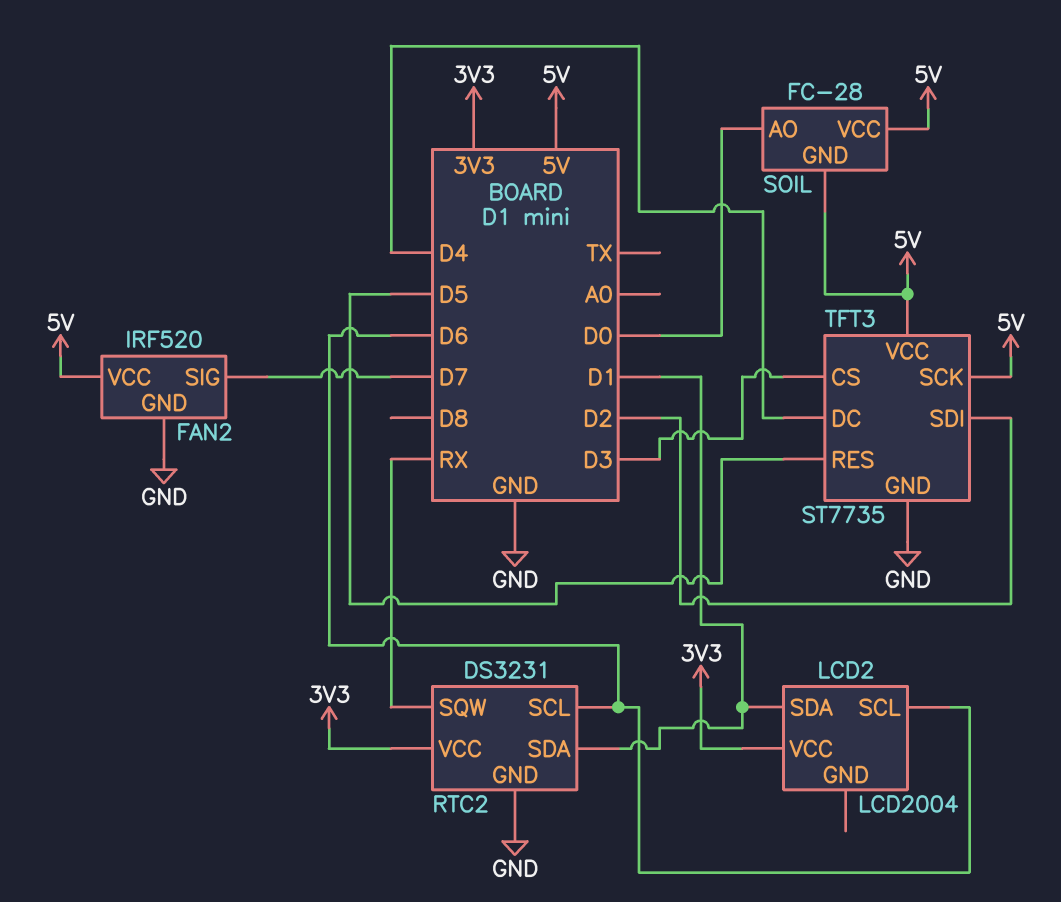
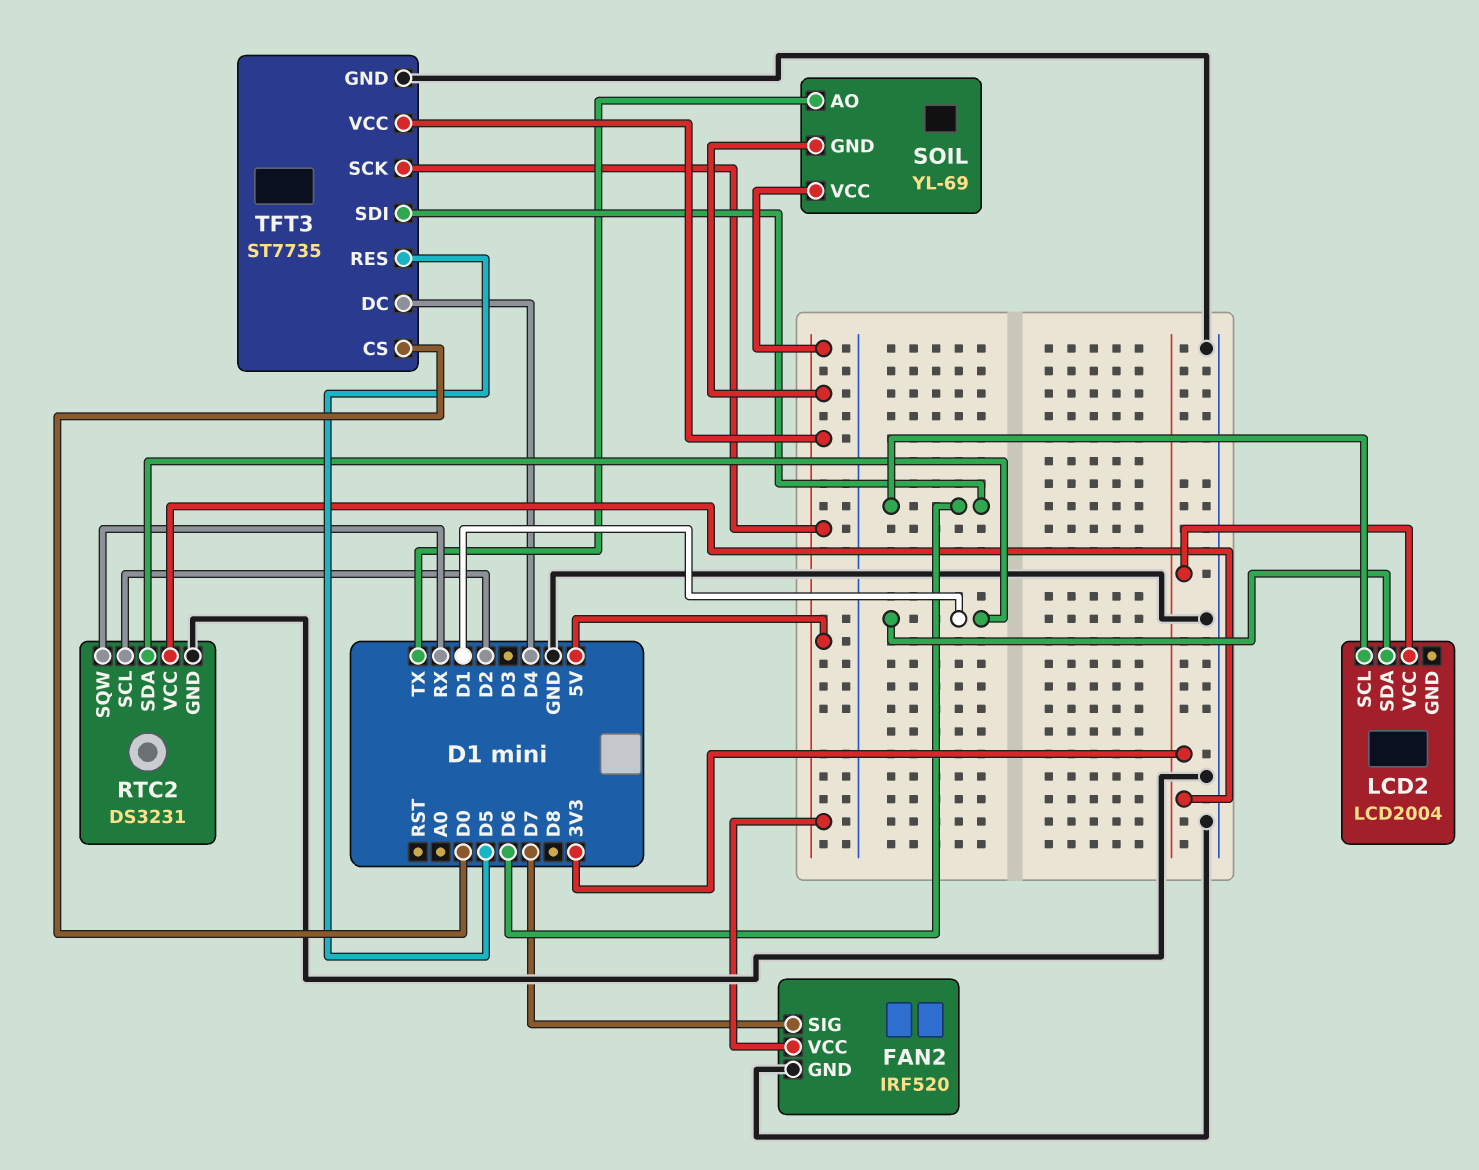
RTC2 pin SCL: D6 -> D2
SOIL: FC-28 -> YL-69
SOIL pin AO: D0 -> TX
TFT3 pin CS: D3 -> D0
TFT3 pin SDI: D2 -> D6

